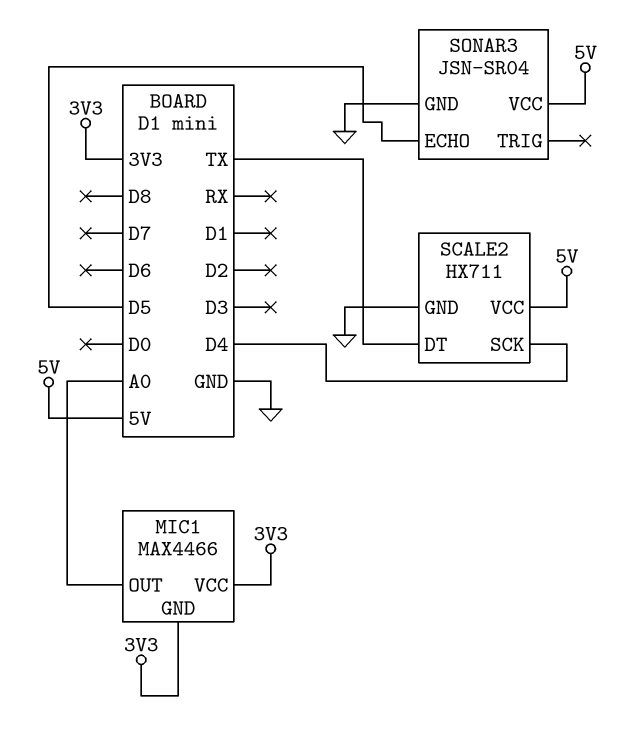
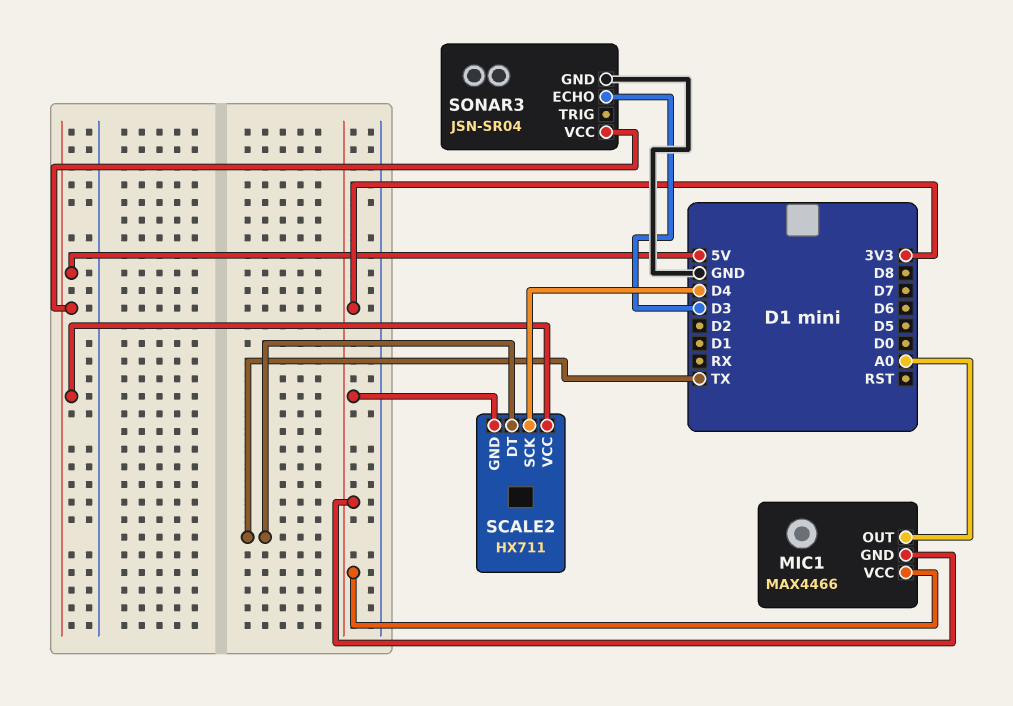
SCALE2 pin GND: GND -> 3V3
SONAR3 pin ECHO: D5 -> D3

